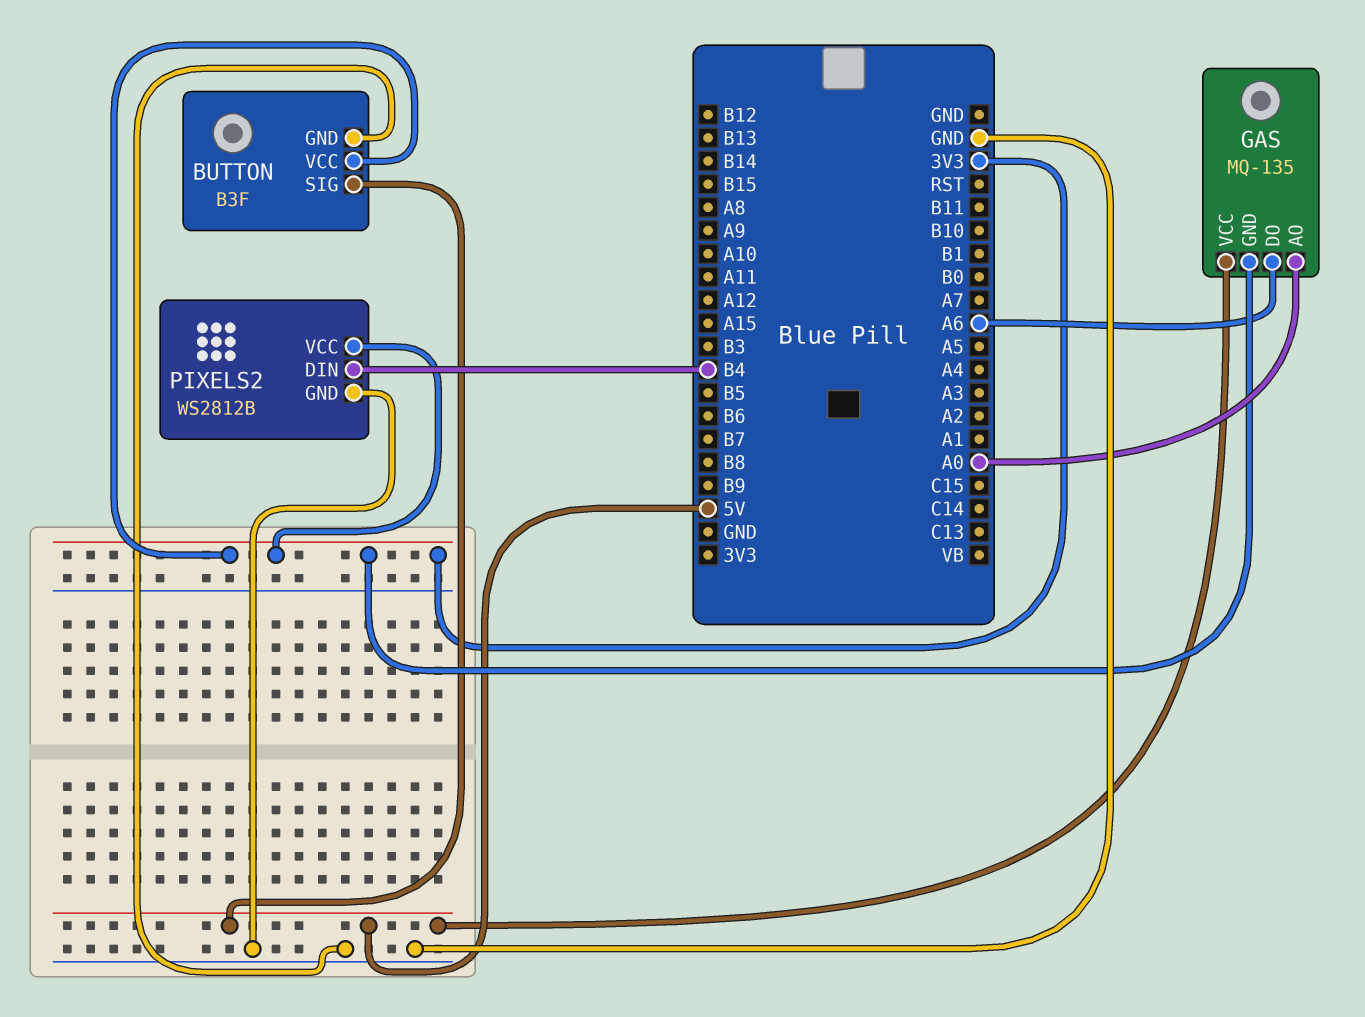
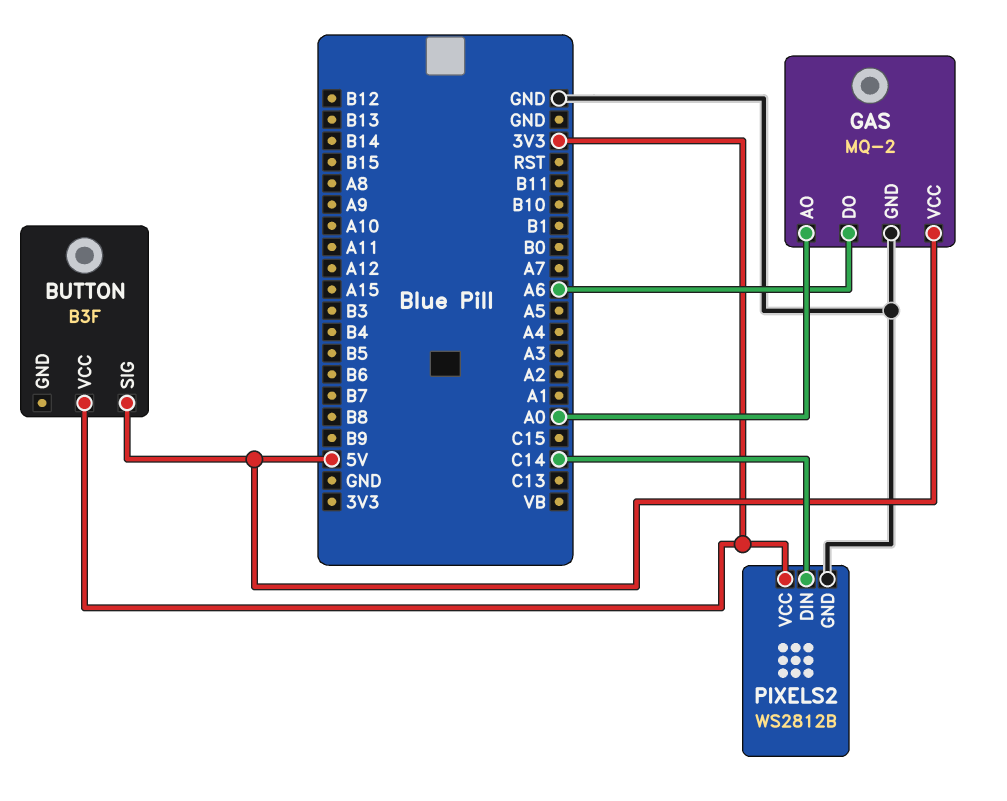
BUTTON pin GND: GND -> none
GAS: MQ-135 -> MQ-2
GAS pin GND: 3V3 -> GND
PIXELS2 pin DIN: B4 -> C14

